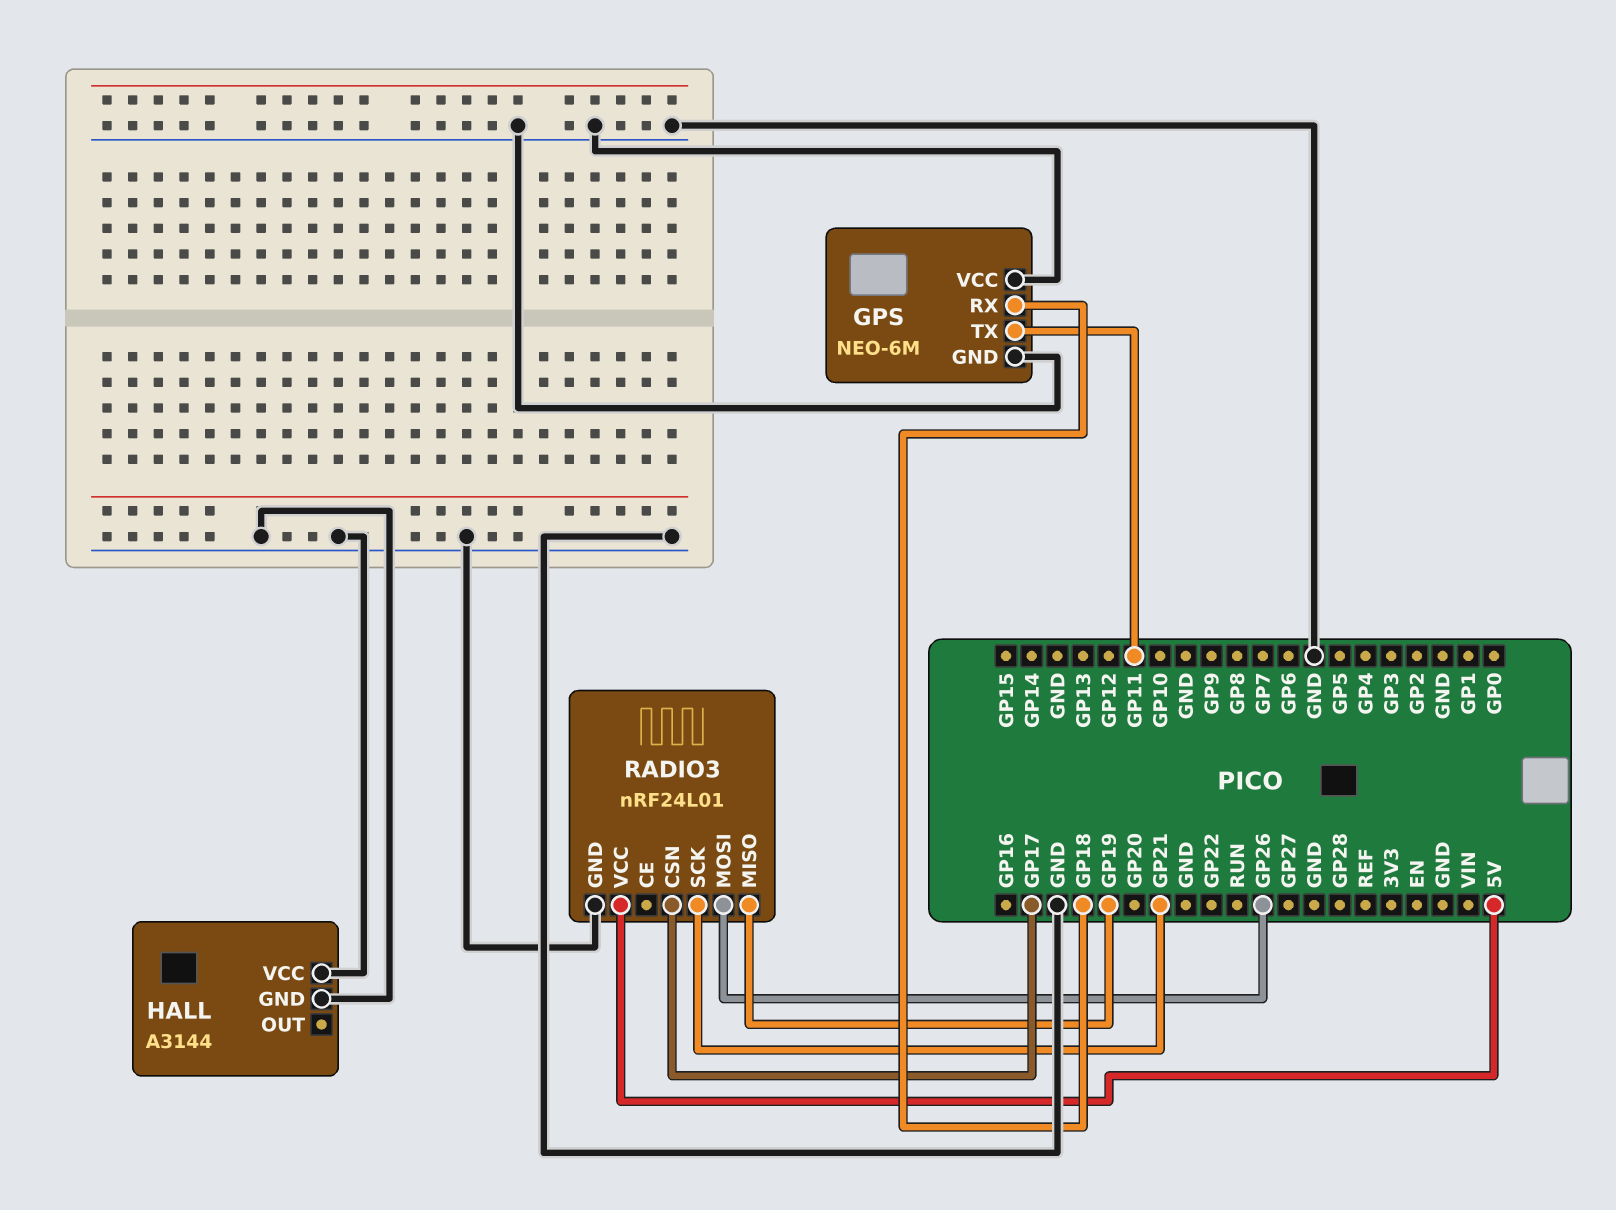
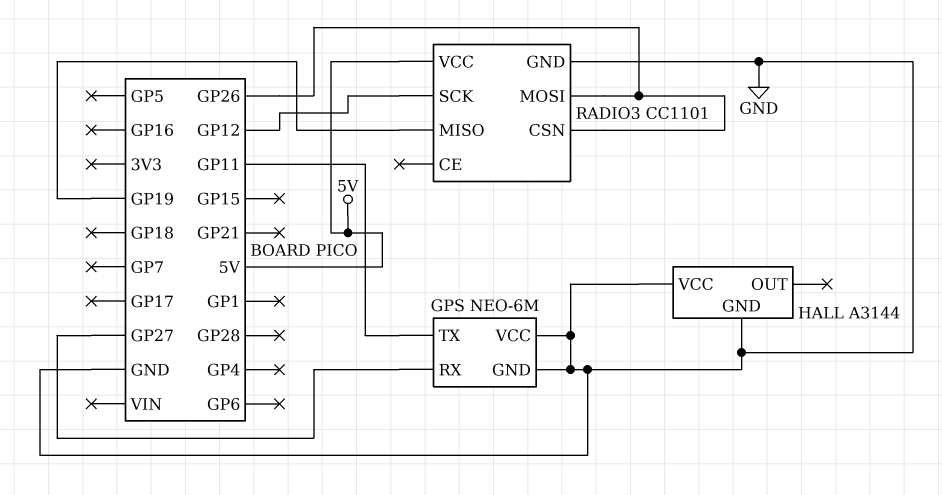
GPS pin RX: GP18 -> GP27
RADIO3: nRF24L01 -> CC1101
RADIO3 pin CSN: GP17 -> GP26
RADIO3 pin SCK: GP21 -> GP12

